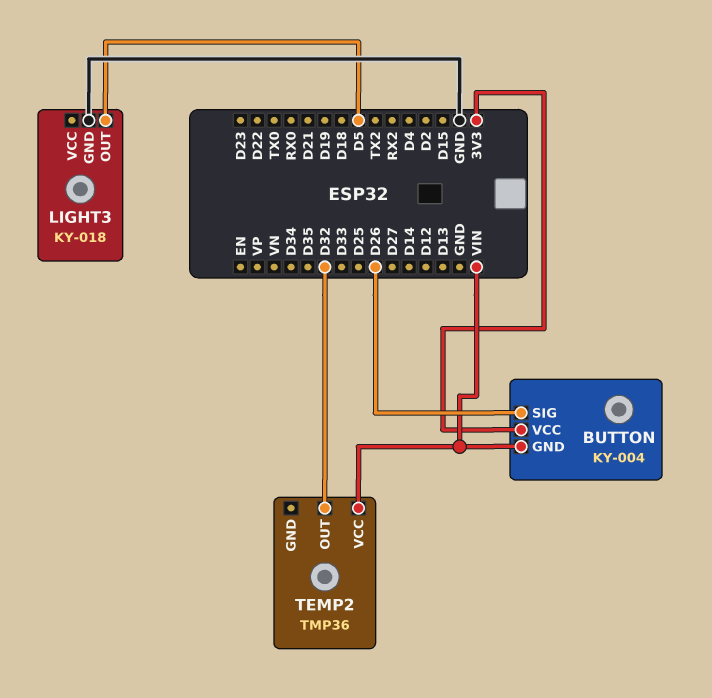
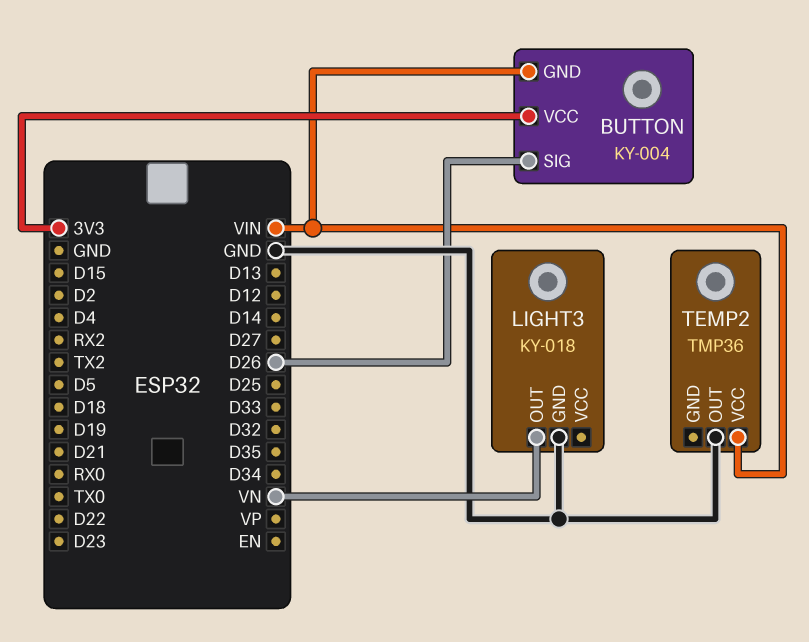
LIGHT3 pin OUT: D5 -> VN
TEMP2 pin OUT: D32 -> GND

